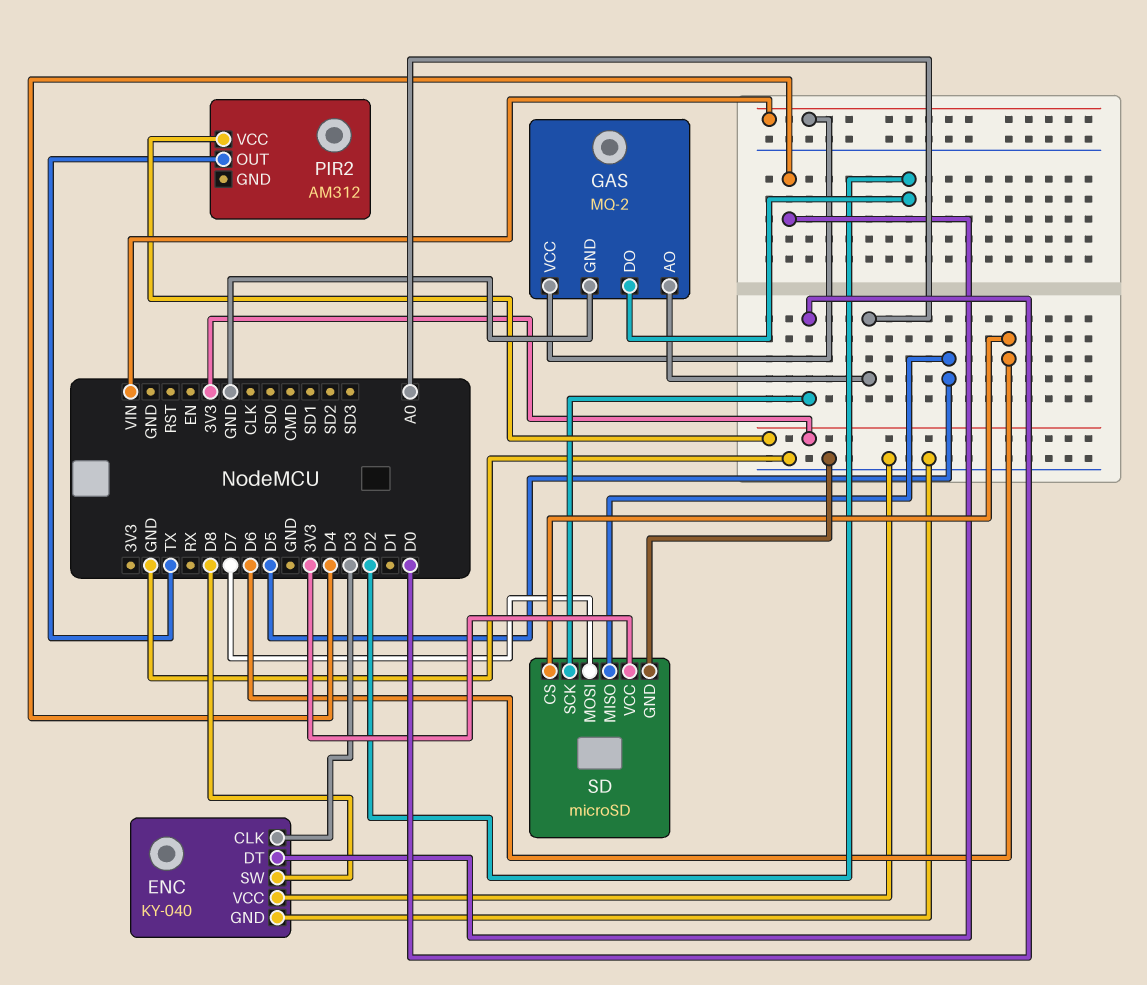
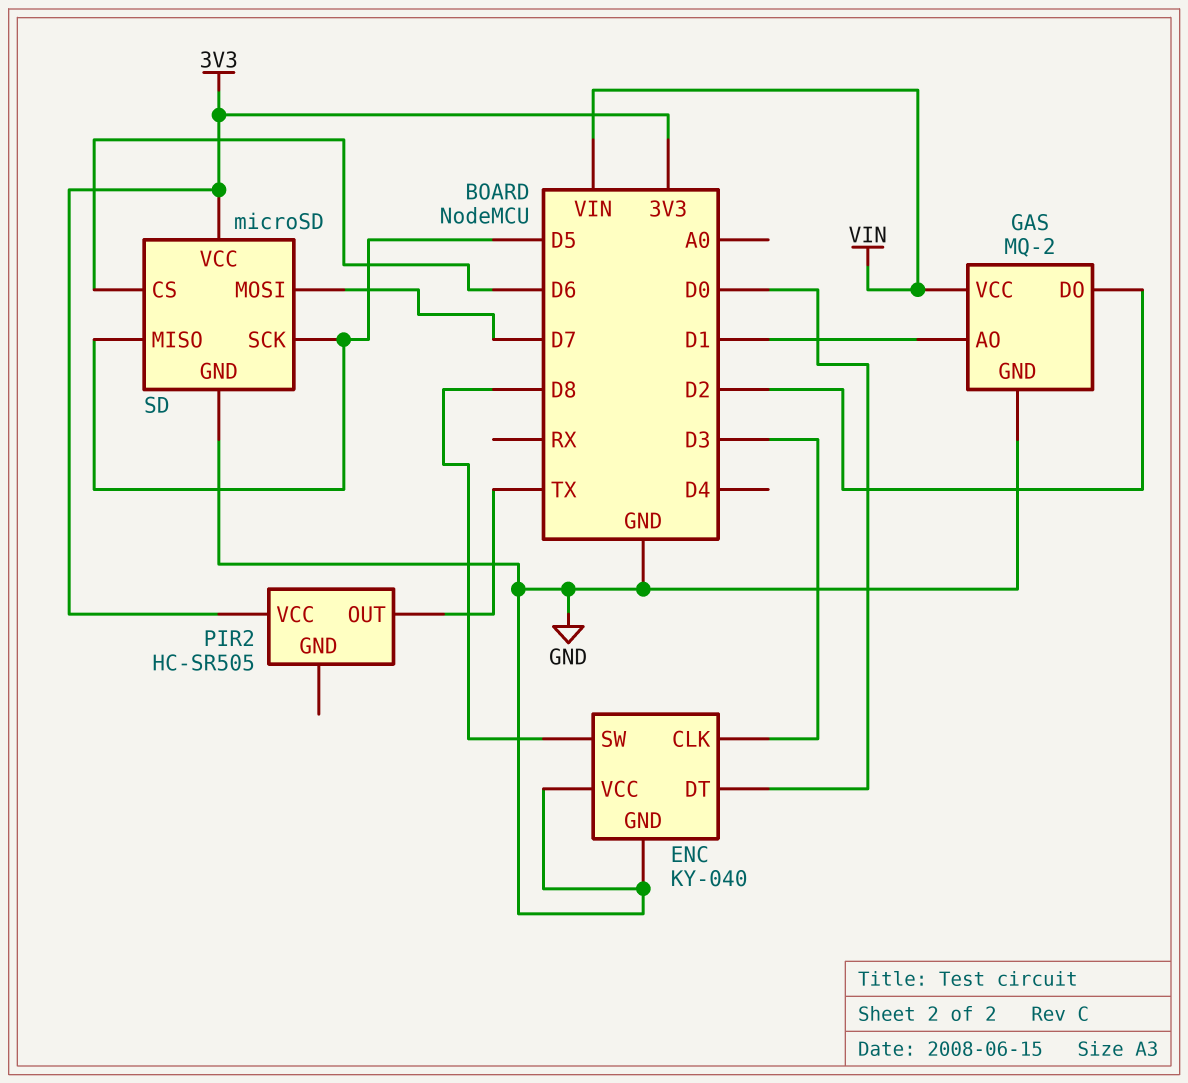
ENC pin DT: D4 -> D0
GAS pin AO: A0 -> D1
PIR2: AM312 -> HC-SR505
SD pin SCK: D0 -> D5

